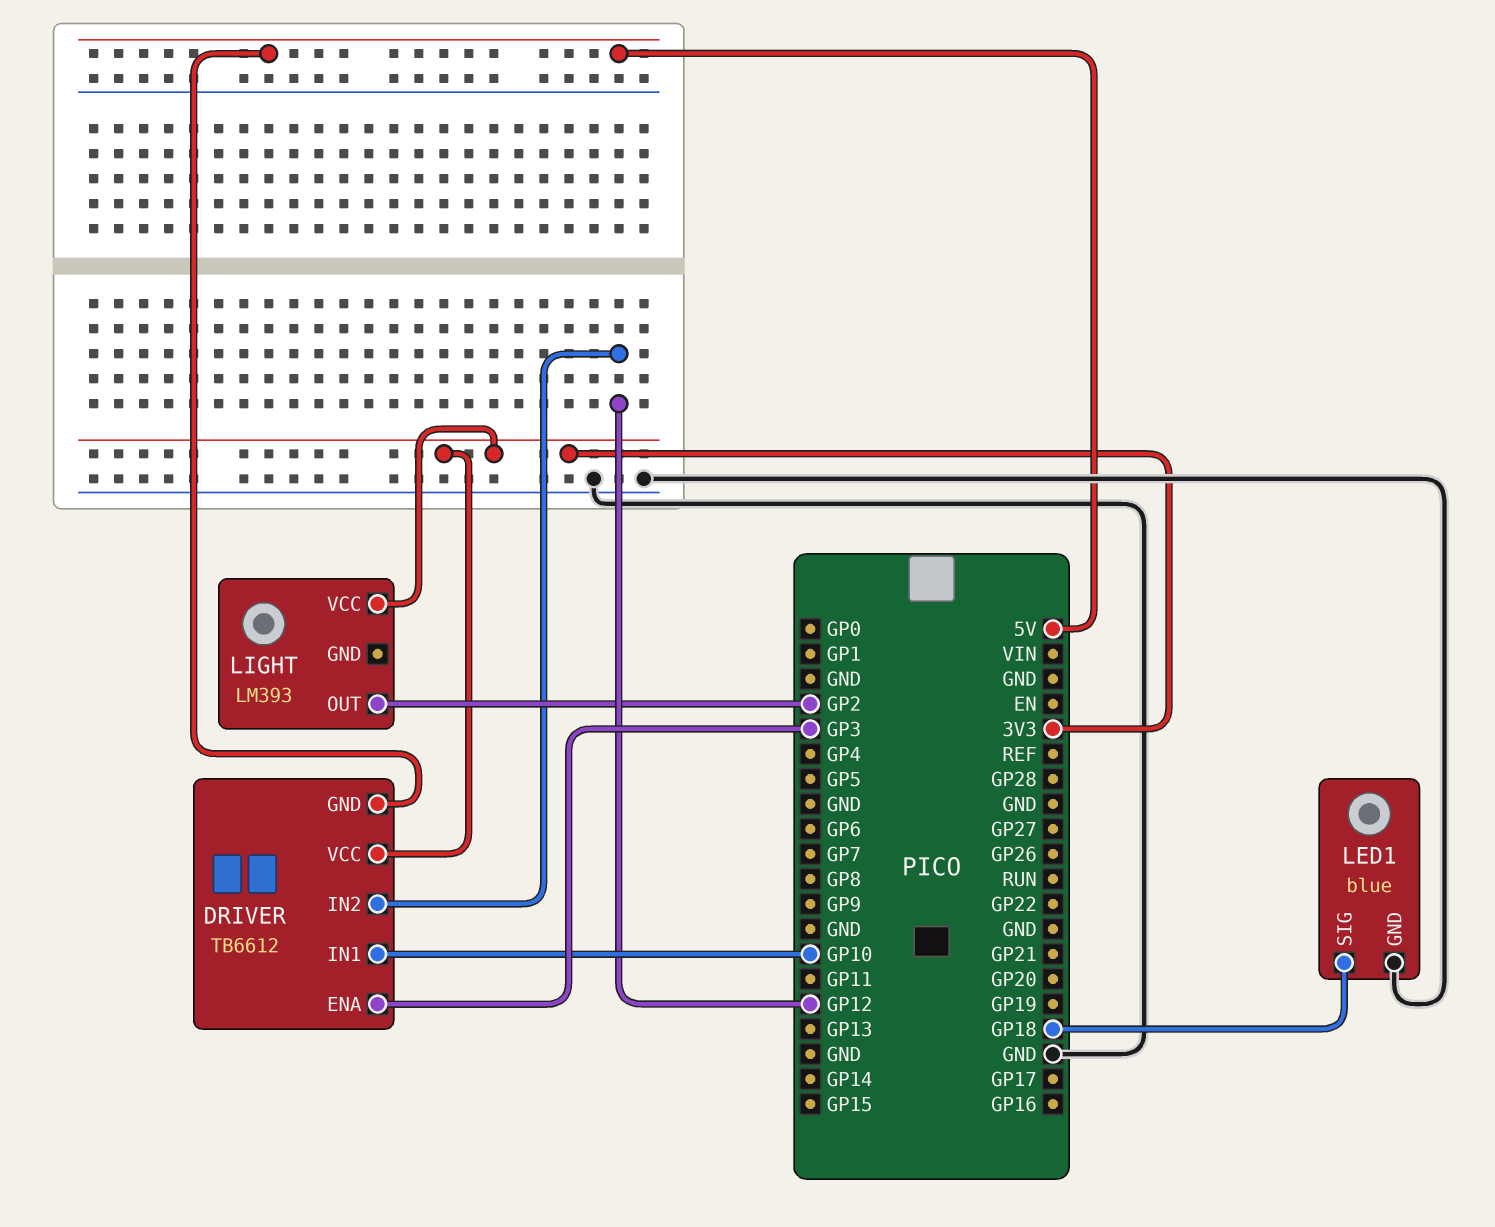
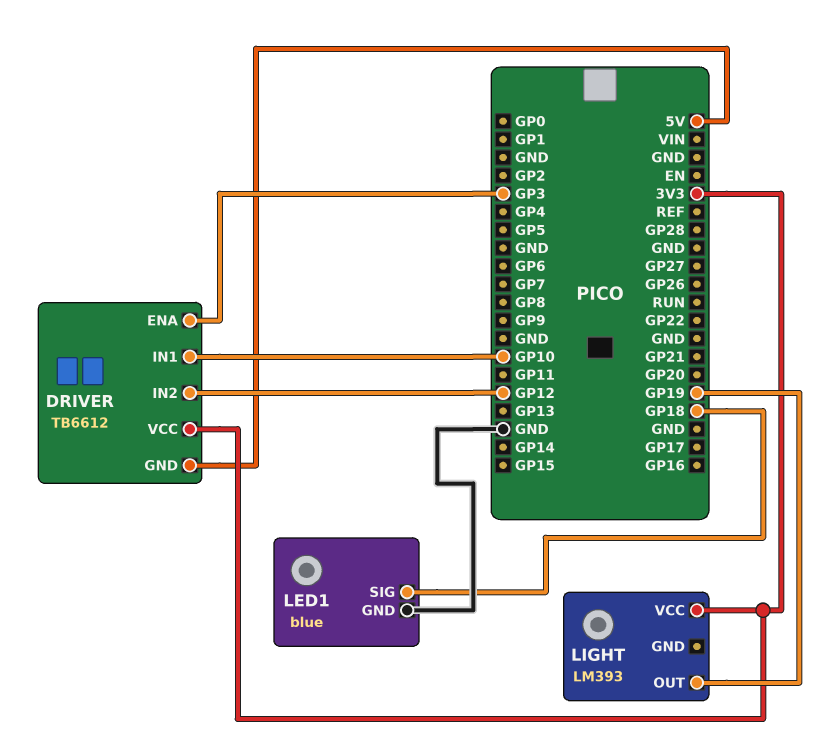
LIGHT pin OUT: GP2 -> GP19

